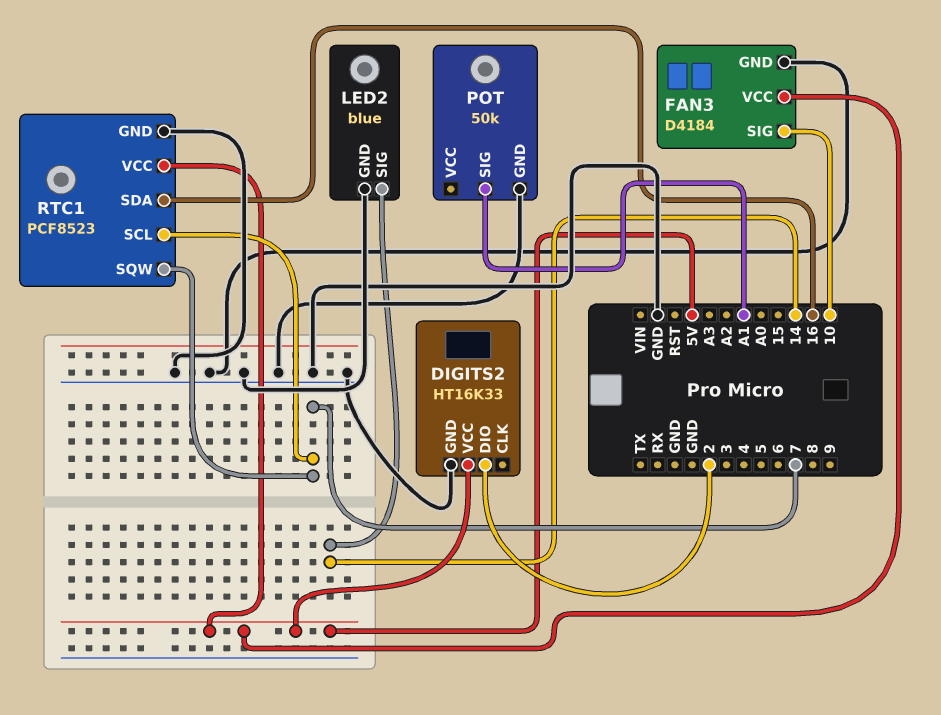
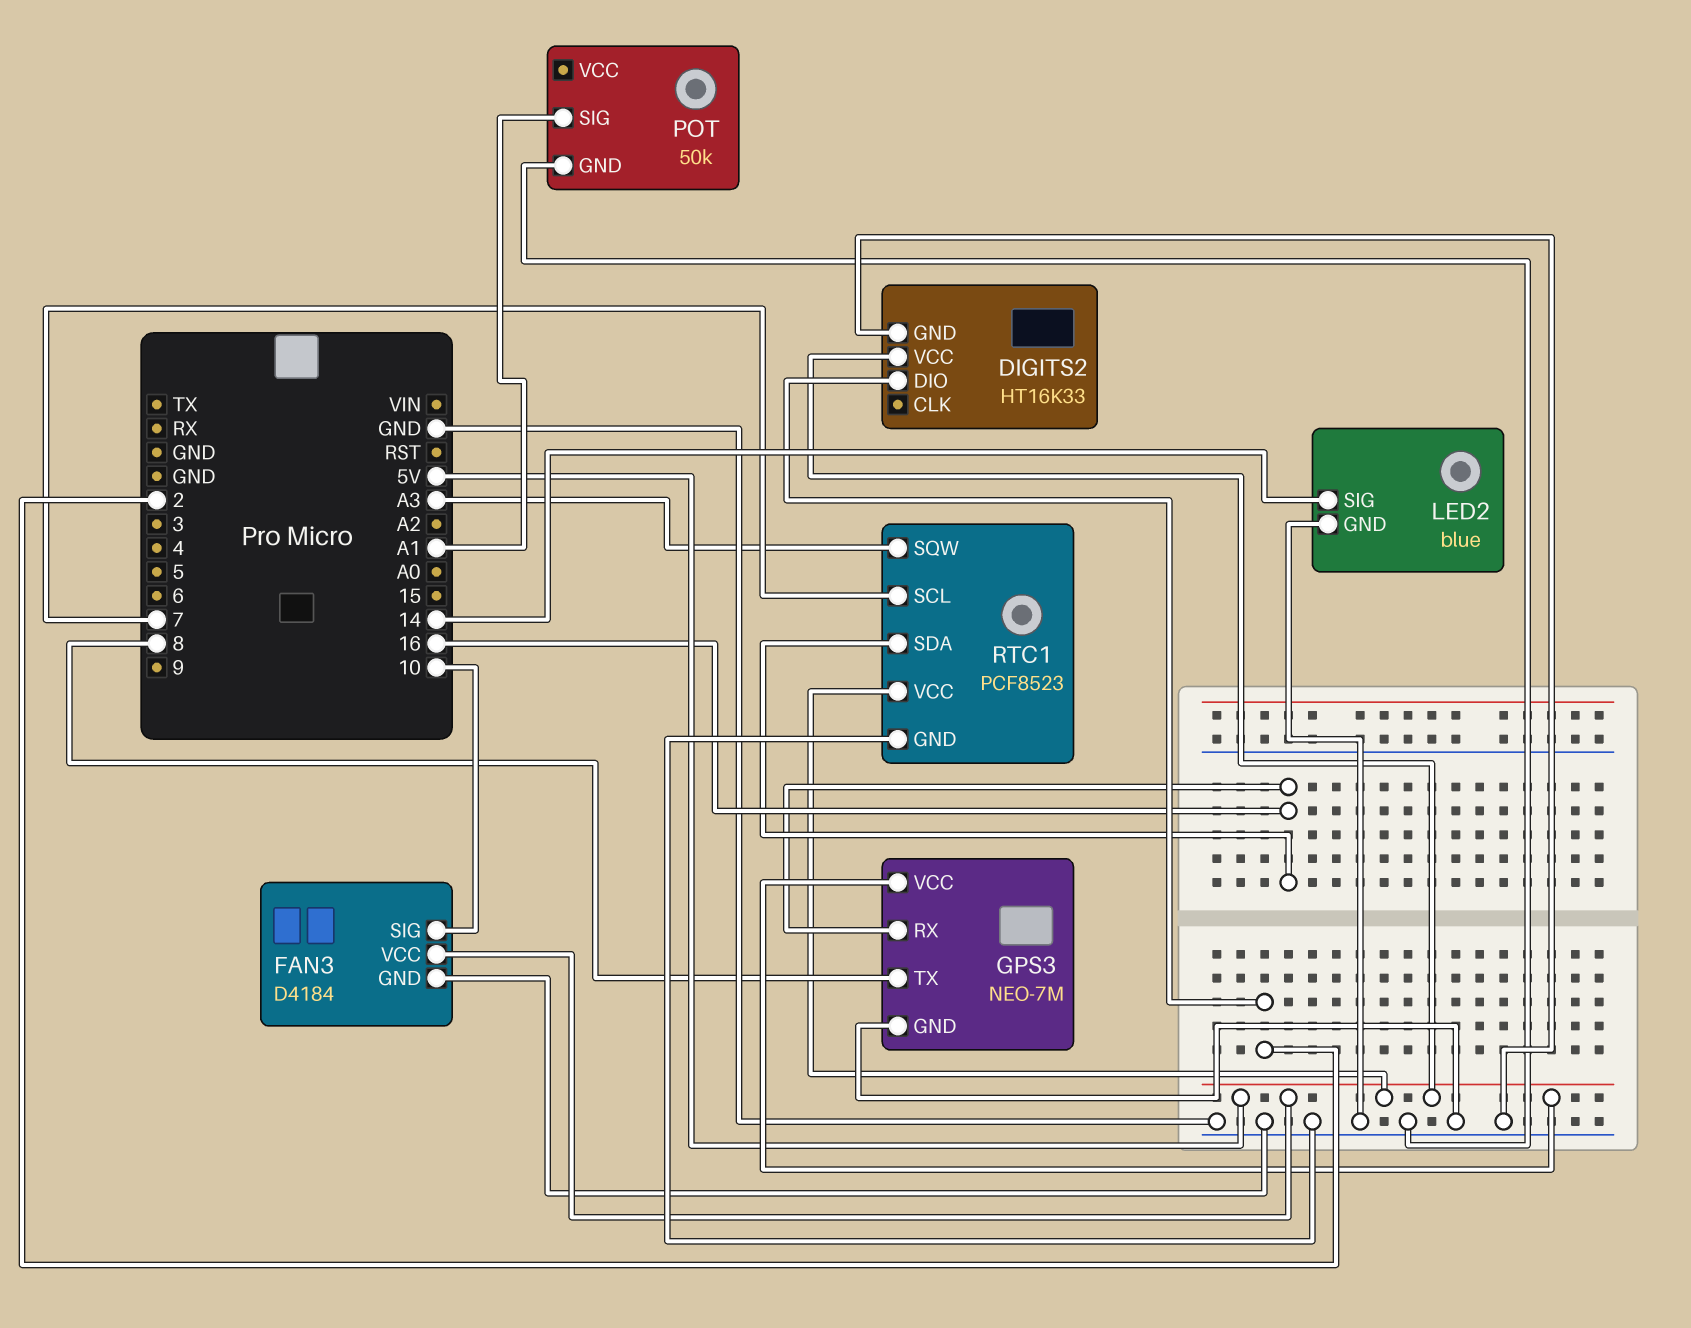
GPS3: none -> NEO-7M
GPS3 pin GND: none -> GND
GPS3 pin RX: none -> 16
GPS3 pin TX: none -> 8
GPS3 pin VCC: none -> 5V
RTC1 pin SQW: 7 -> A3

